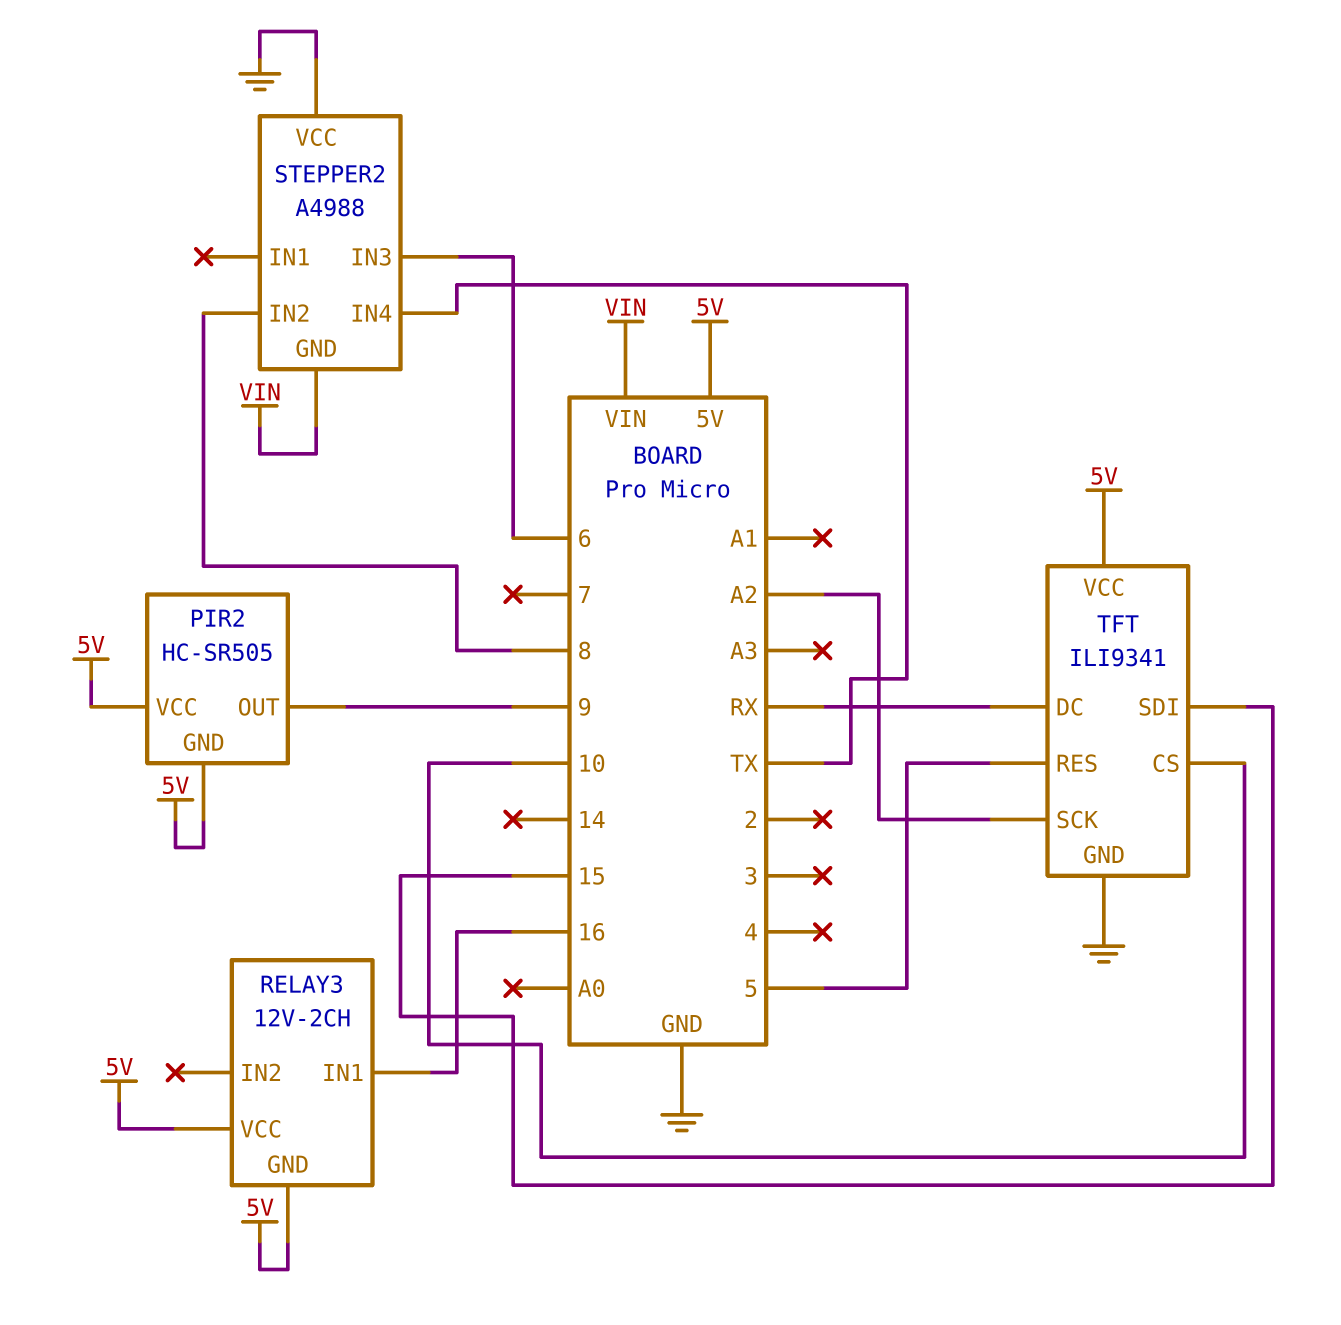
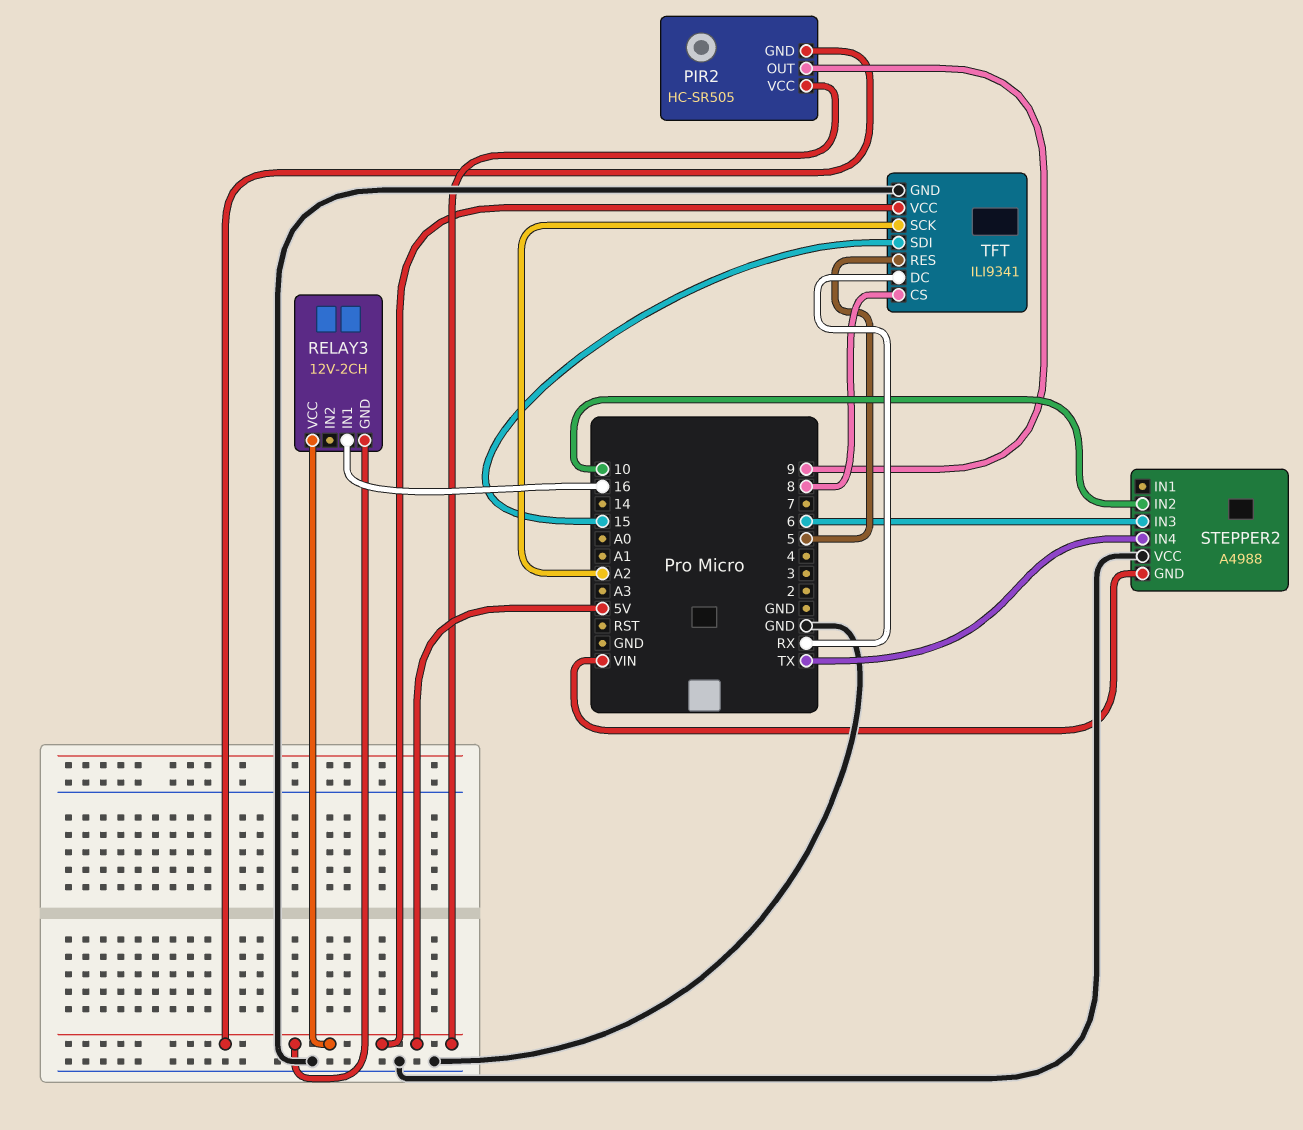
STEPPER2 pin IN2: 8 -> 10
TFT pin CS: 10 -> 8

